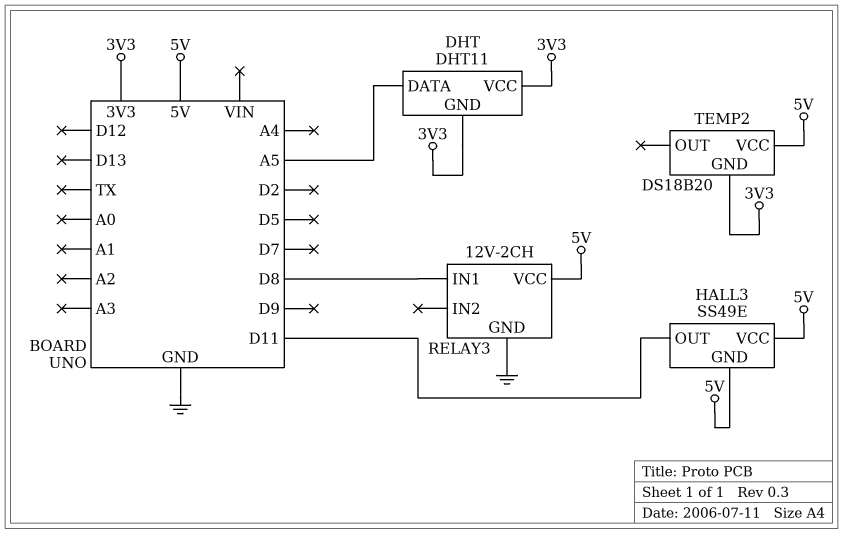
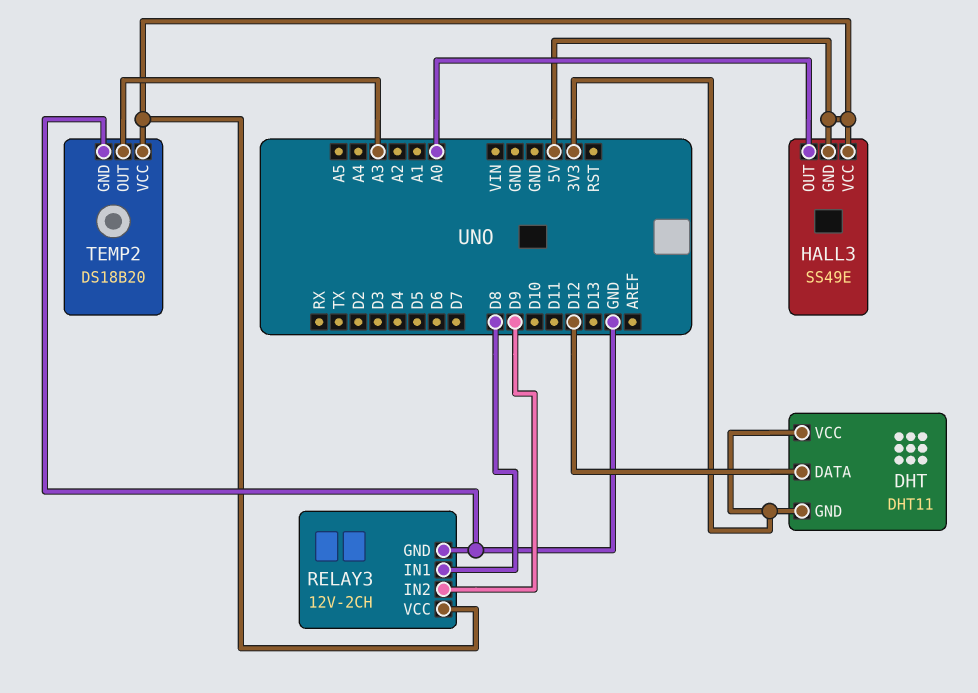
DHT pin DATA: A5 -> D12
HALL3 pin OUT: D11 -> A0
RELAY3 pin IN2: none -> D9
TEMP2 pin GND: 3V3 -> GND
TEMP2 pin OUT: none -> A3

